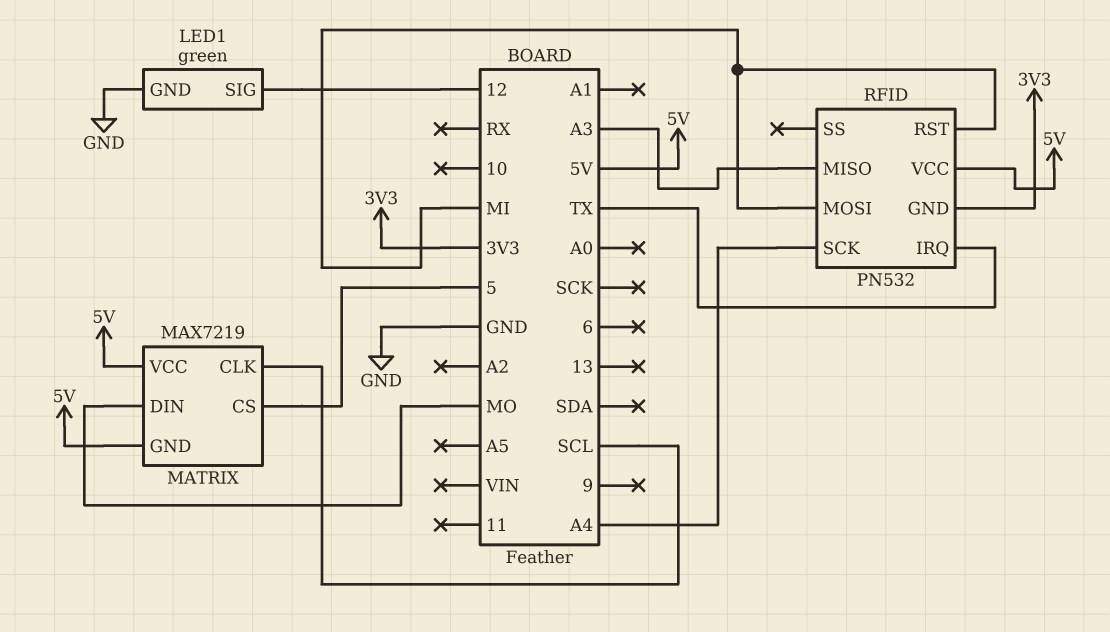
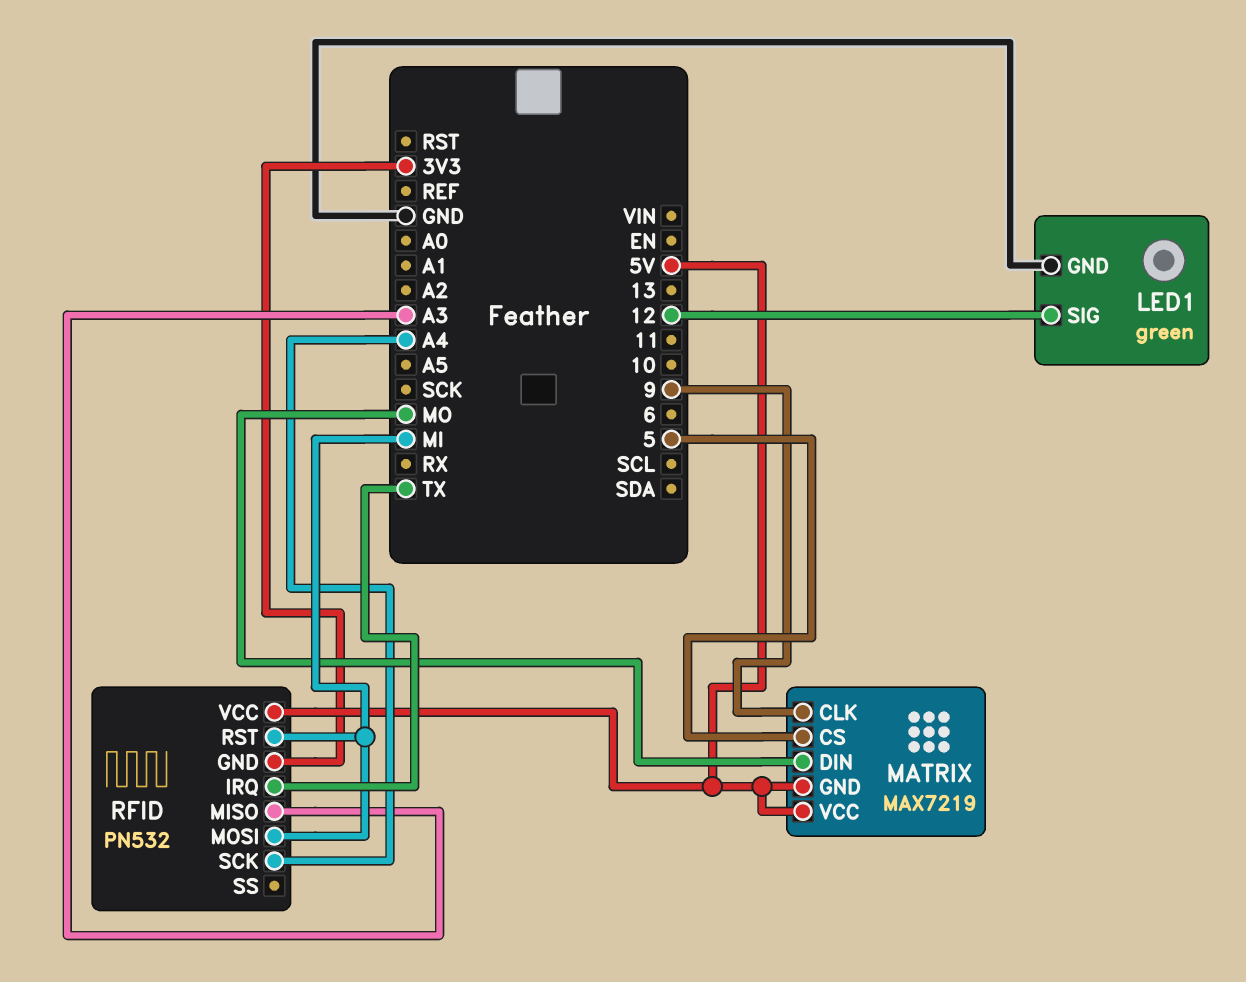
MATRIX pin CLK: SCL -> 9

